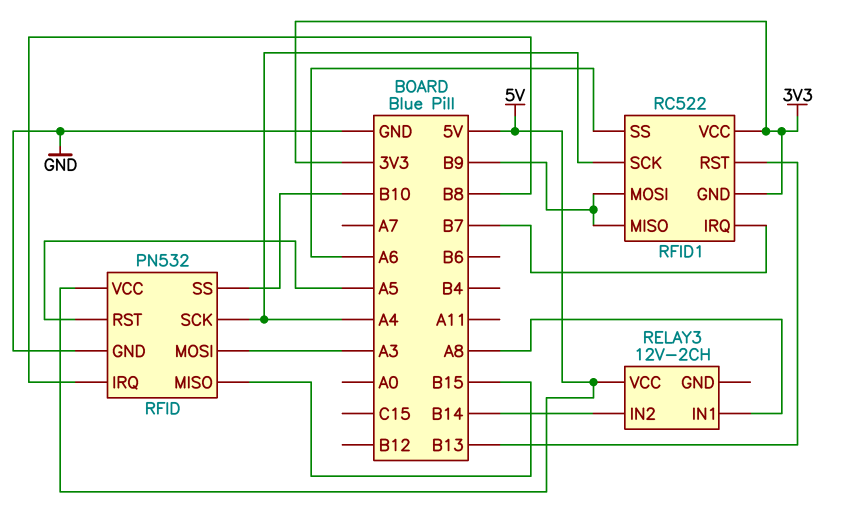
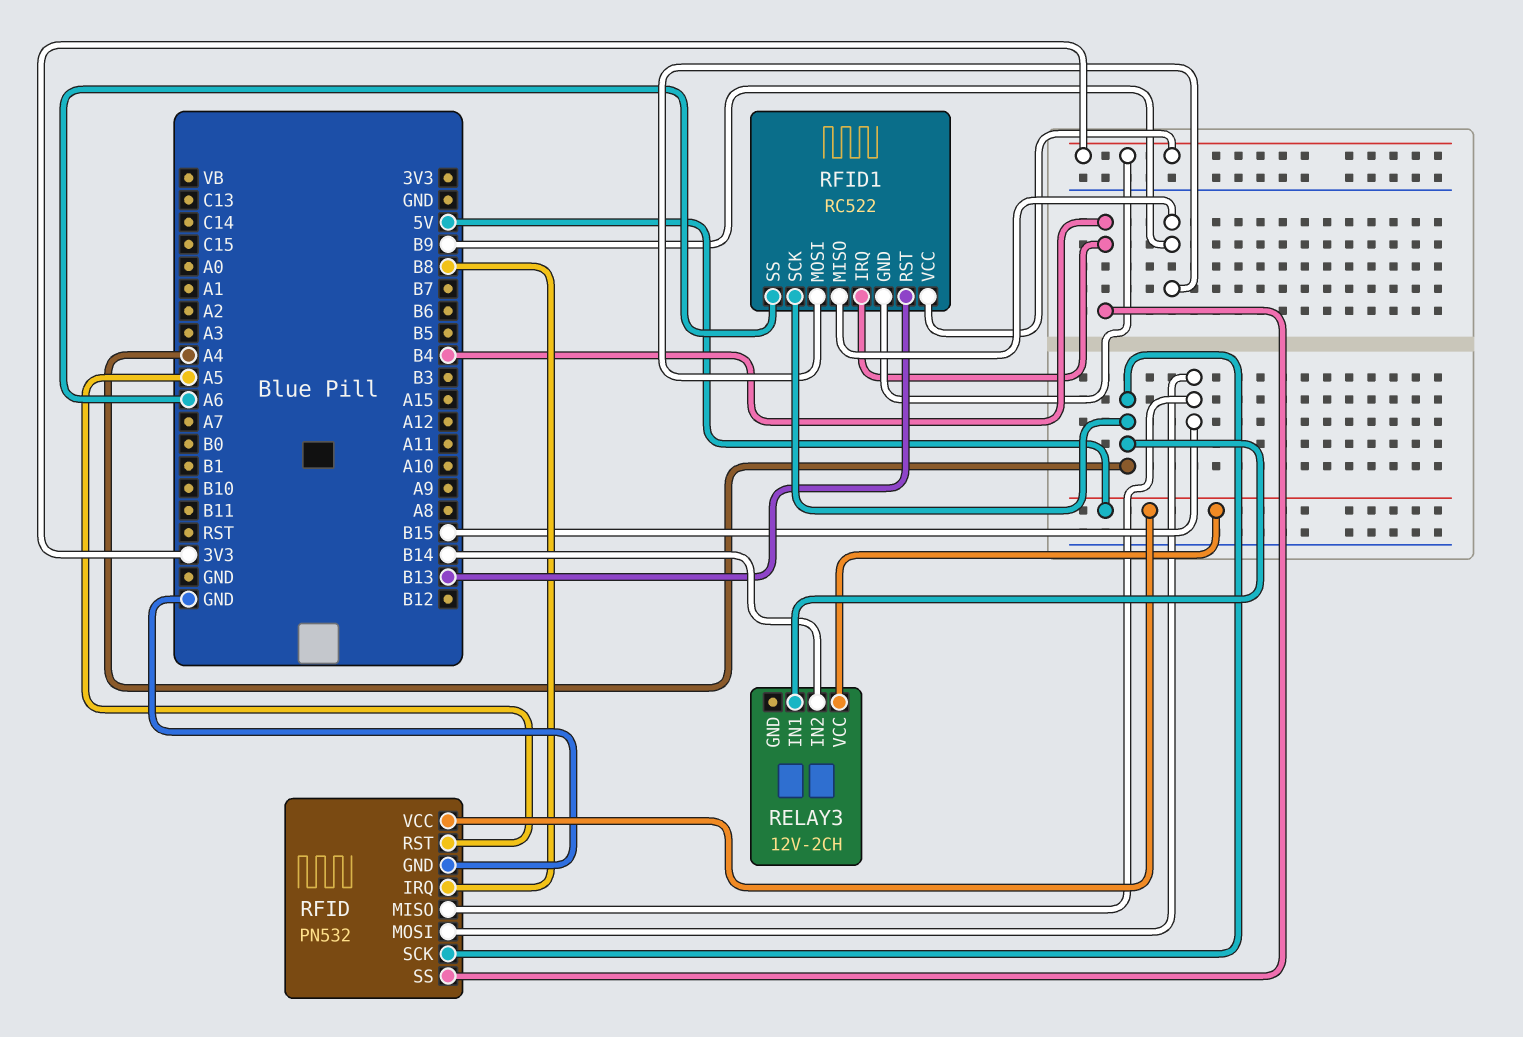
RELAY3 pin IN1: A8 -> A4
RFID pin MOSI: A3 -> B15
RFID pin SS: B10 -> B4
RFID1 pin IRQ: B7 -> B4

